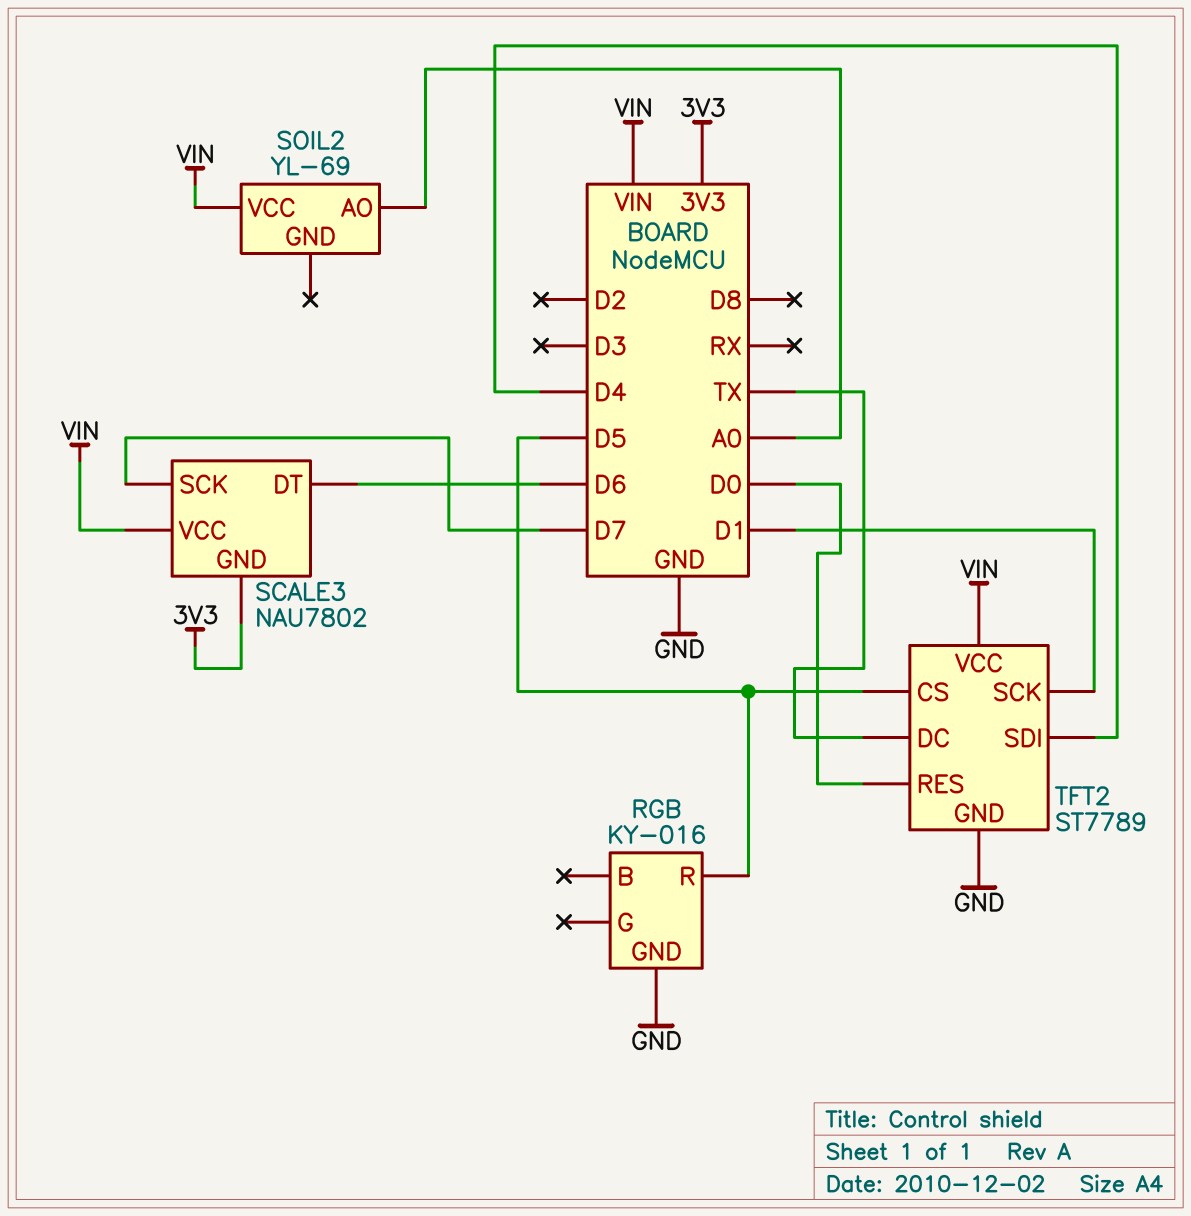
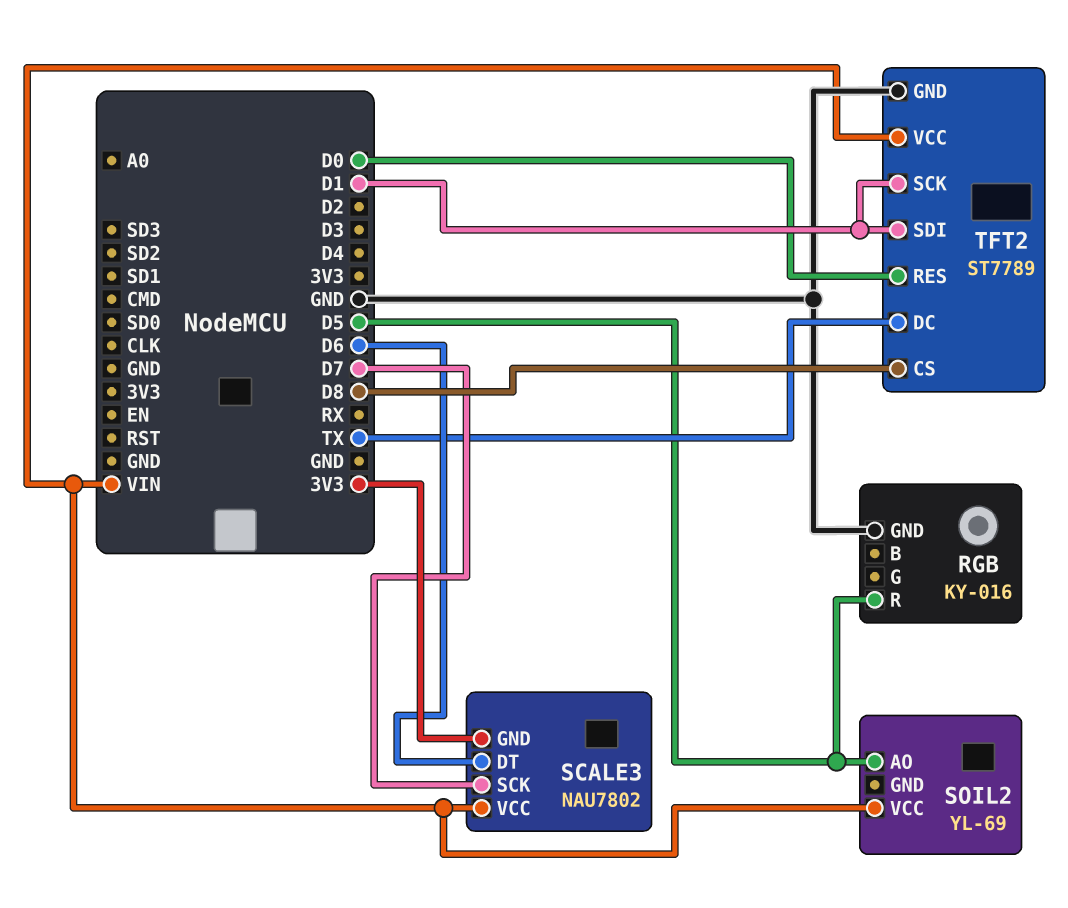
SOIL2 pin AO: A0 -> D5
TFT2 pin CS: D5 -> D8
TFT2 pin SDI: D4 -> D1

